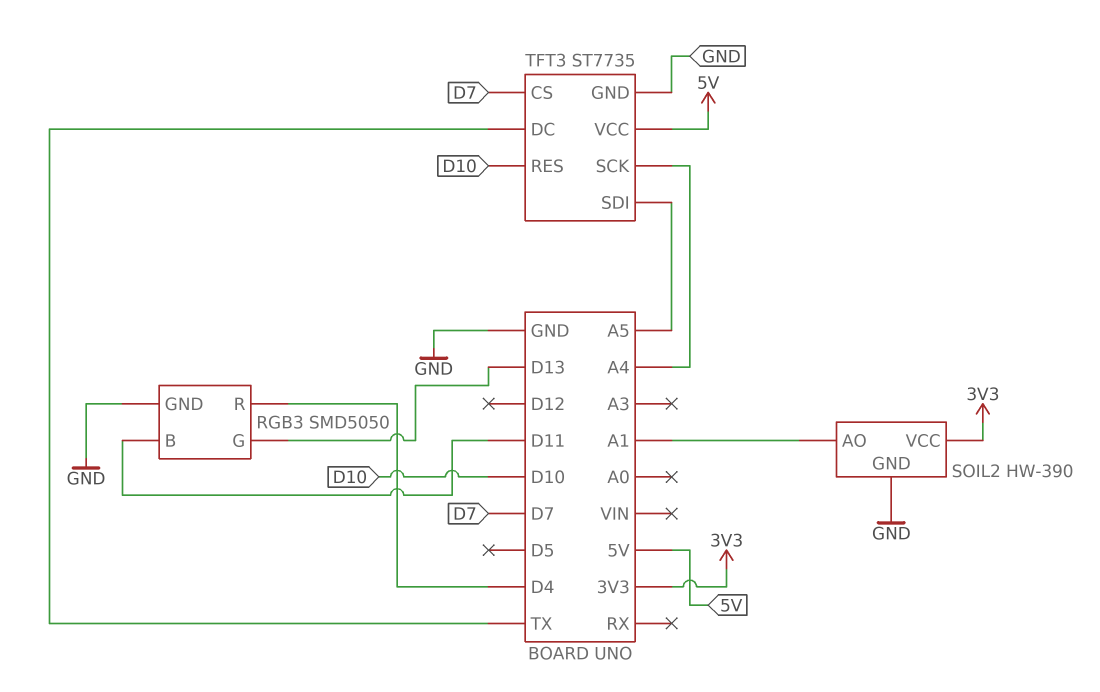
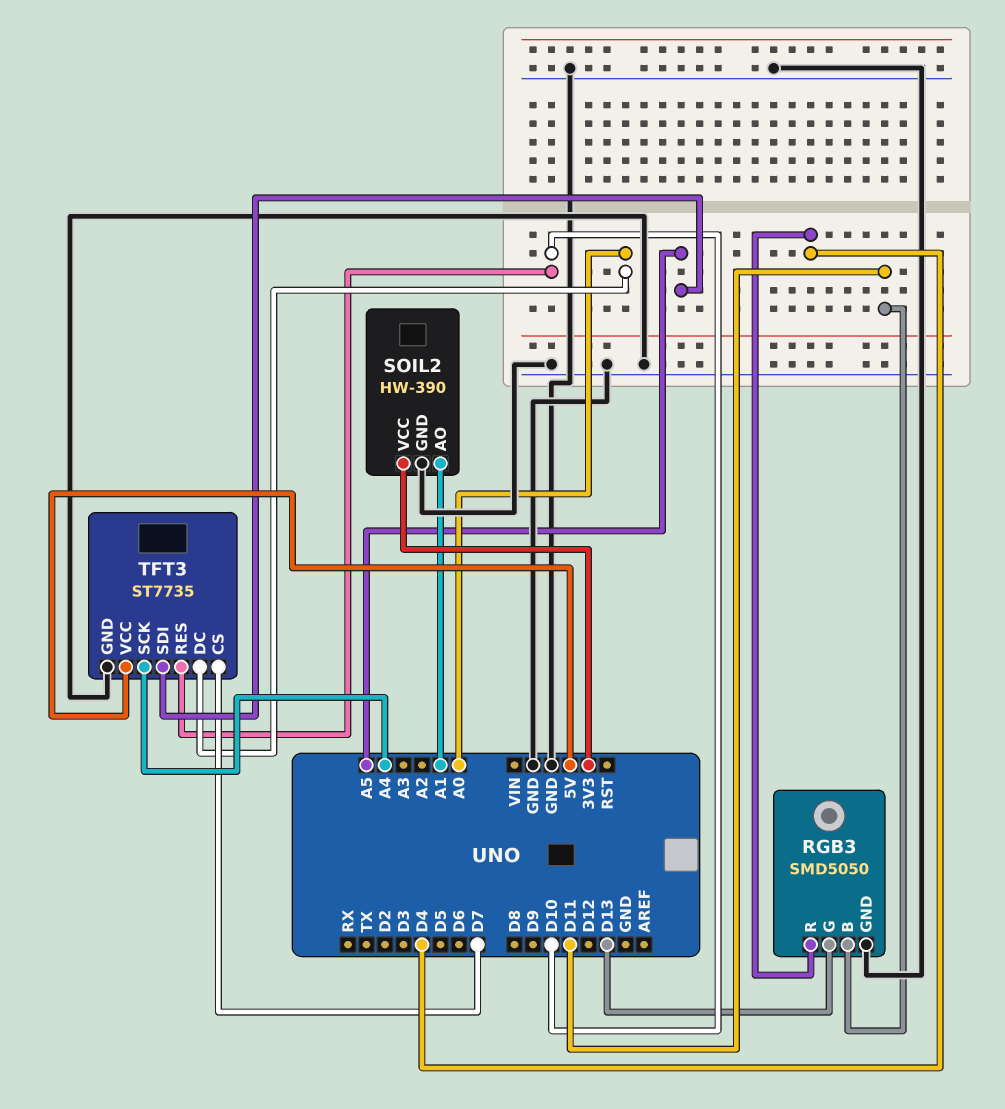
TFT3 pin DC: TX -> A0

